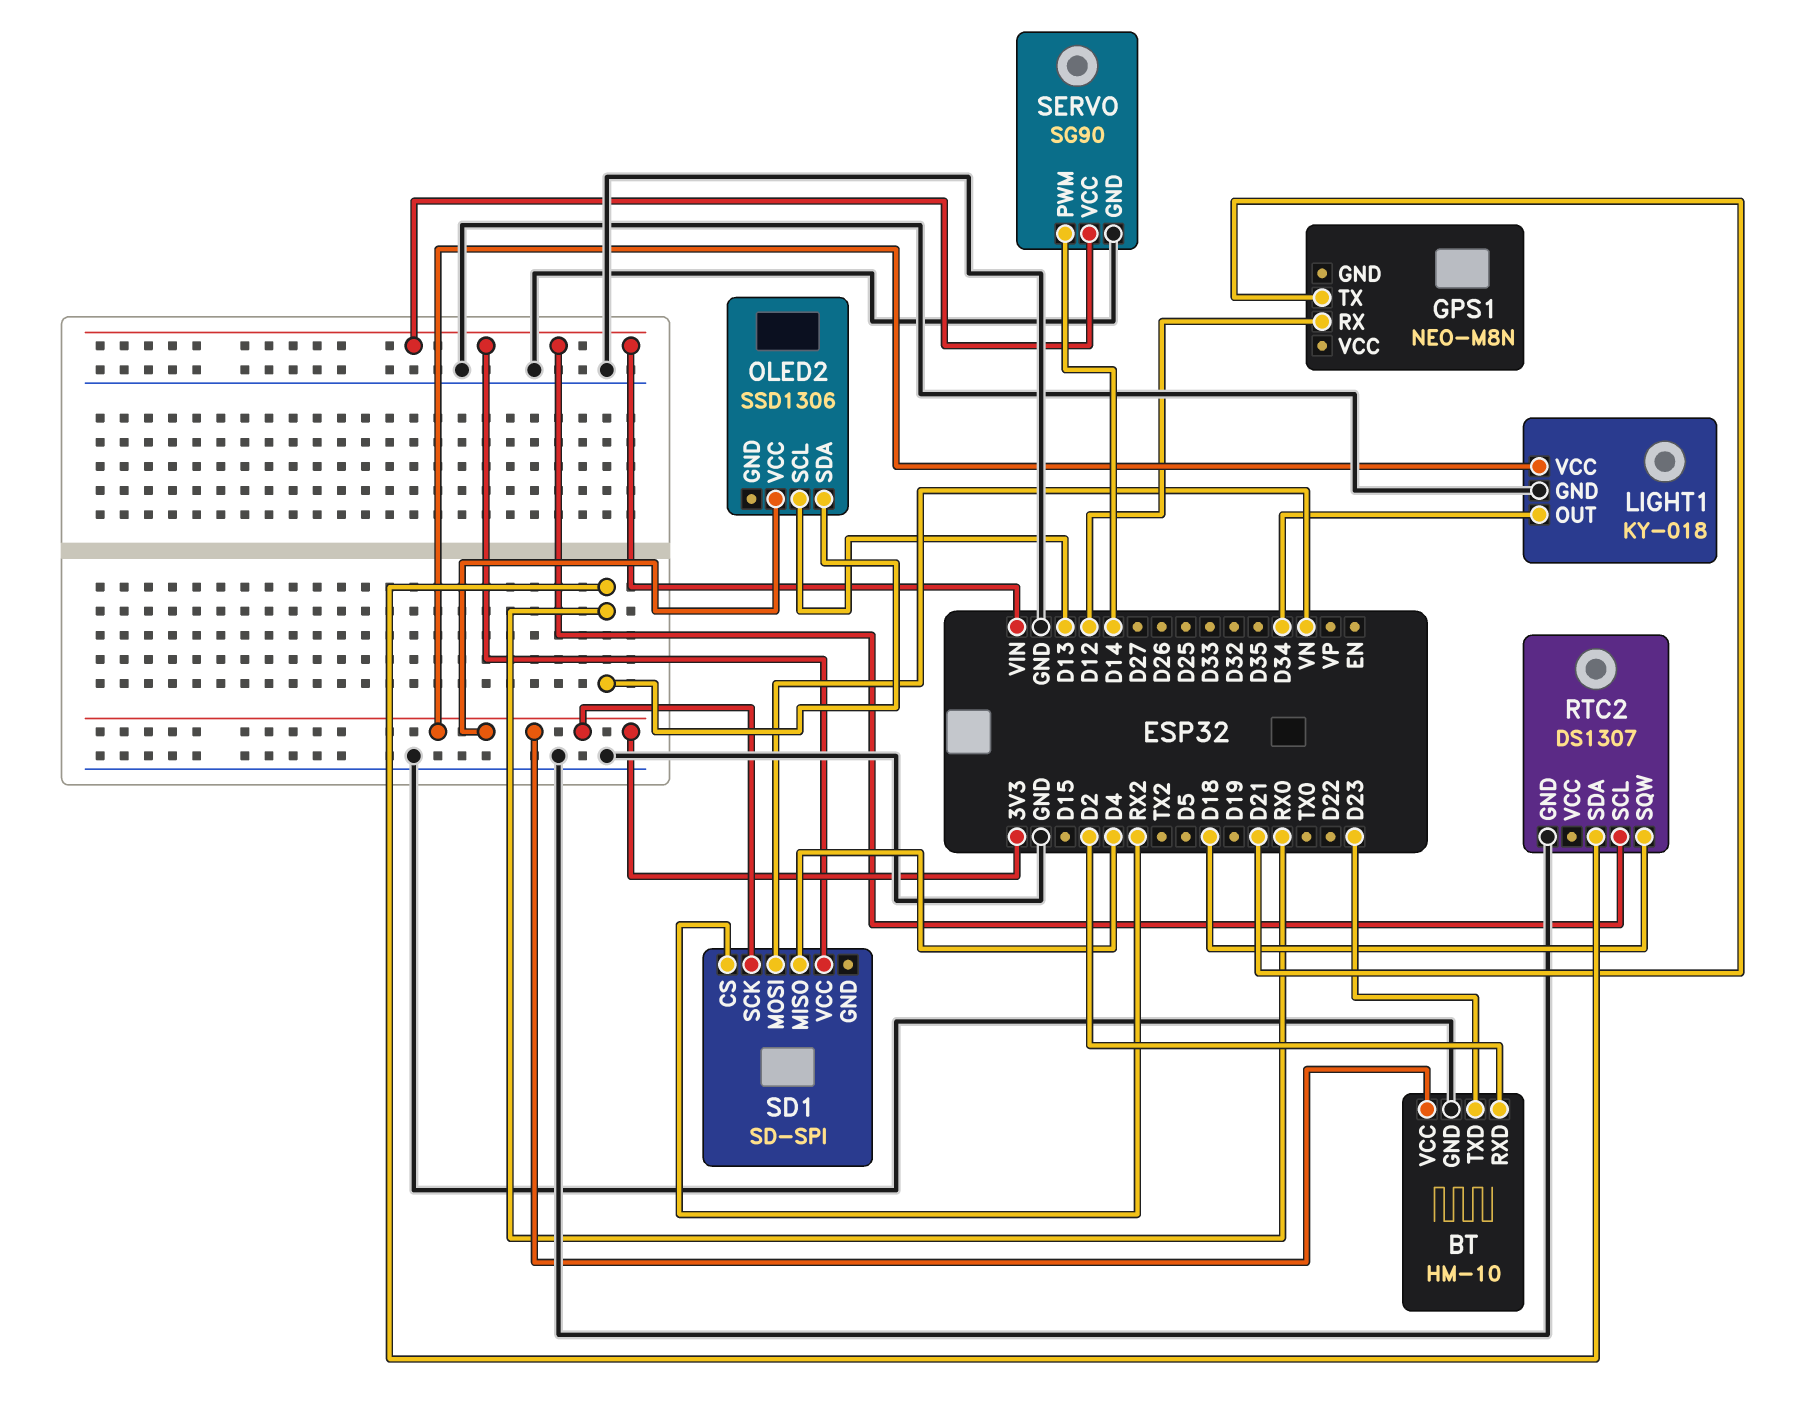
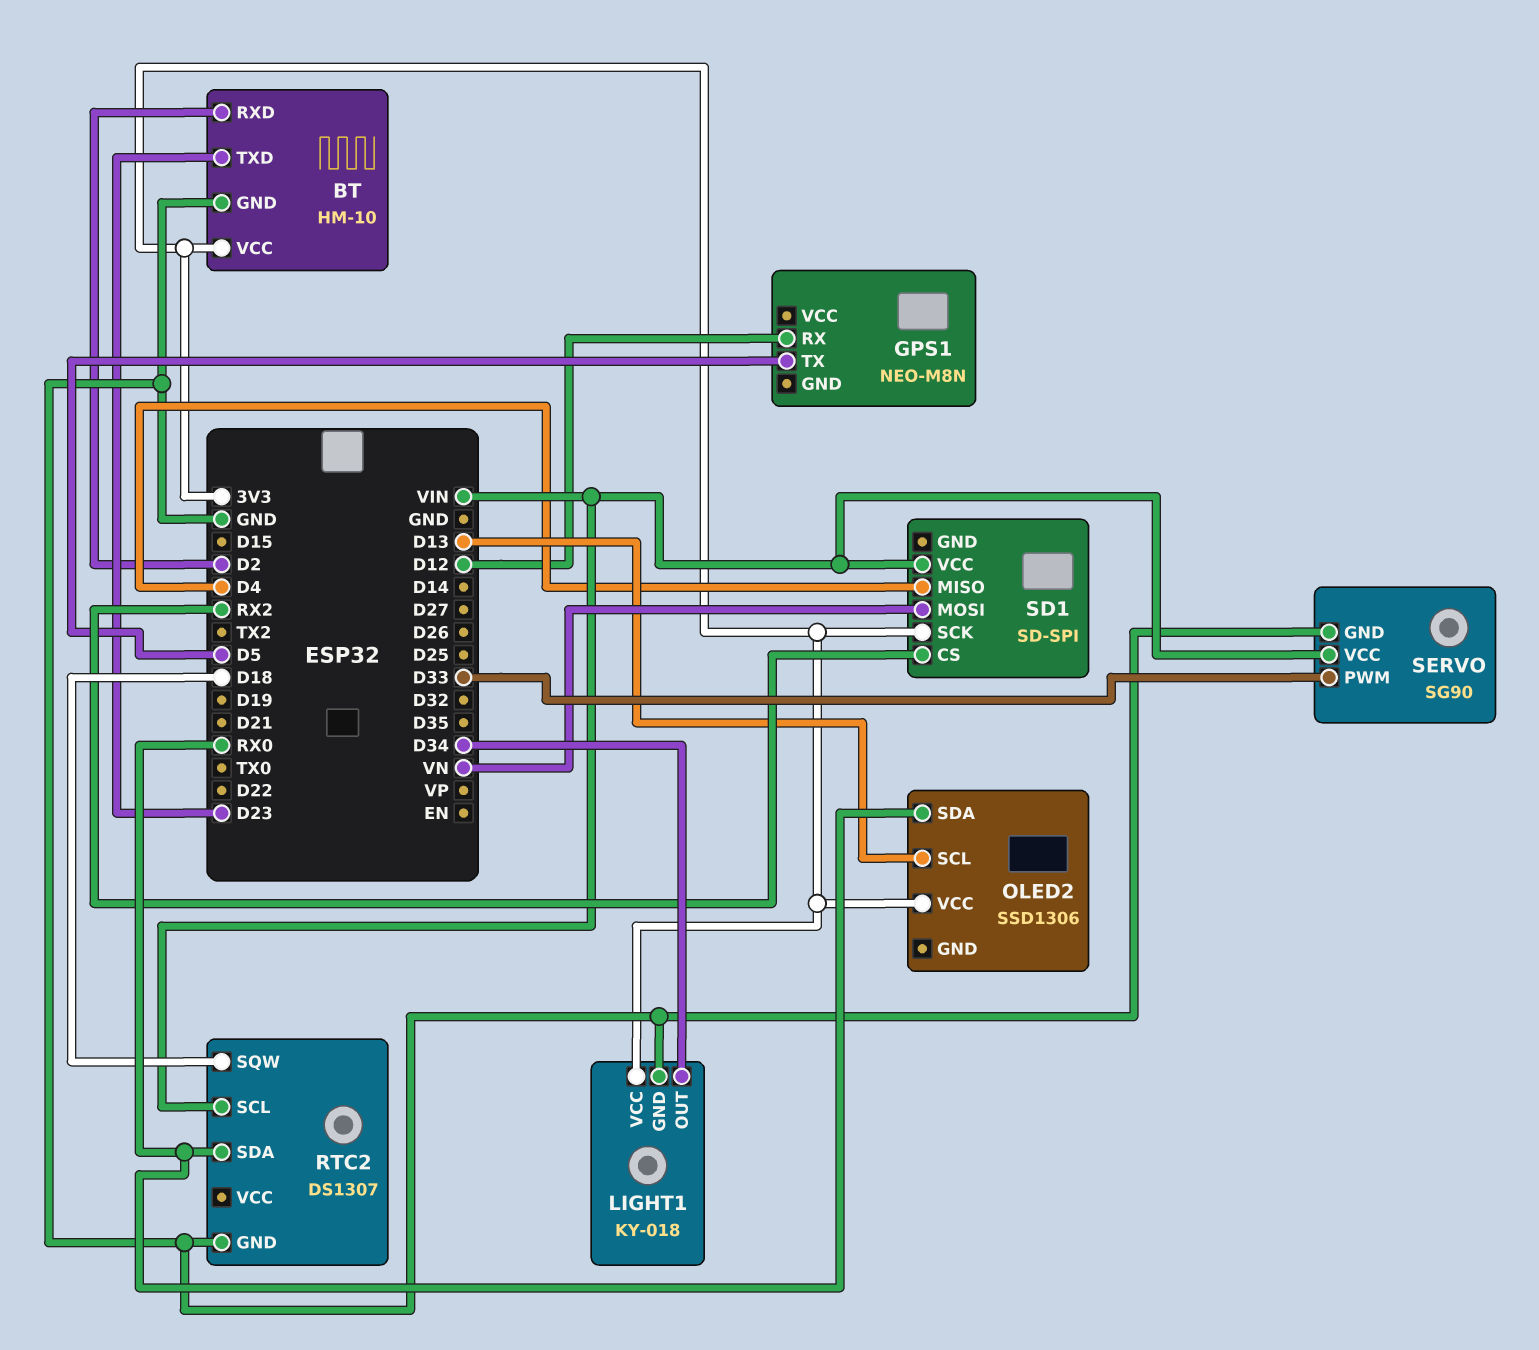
GPS1 pin TX: D21 -> D5
SERVO pin PWM: D14 -> D33

